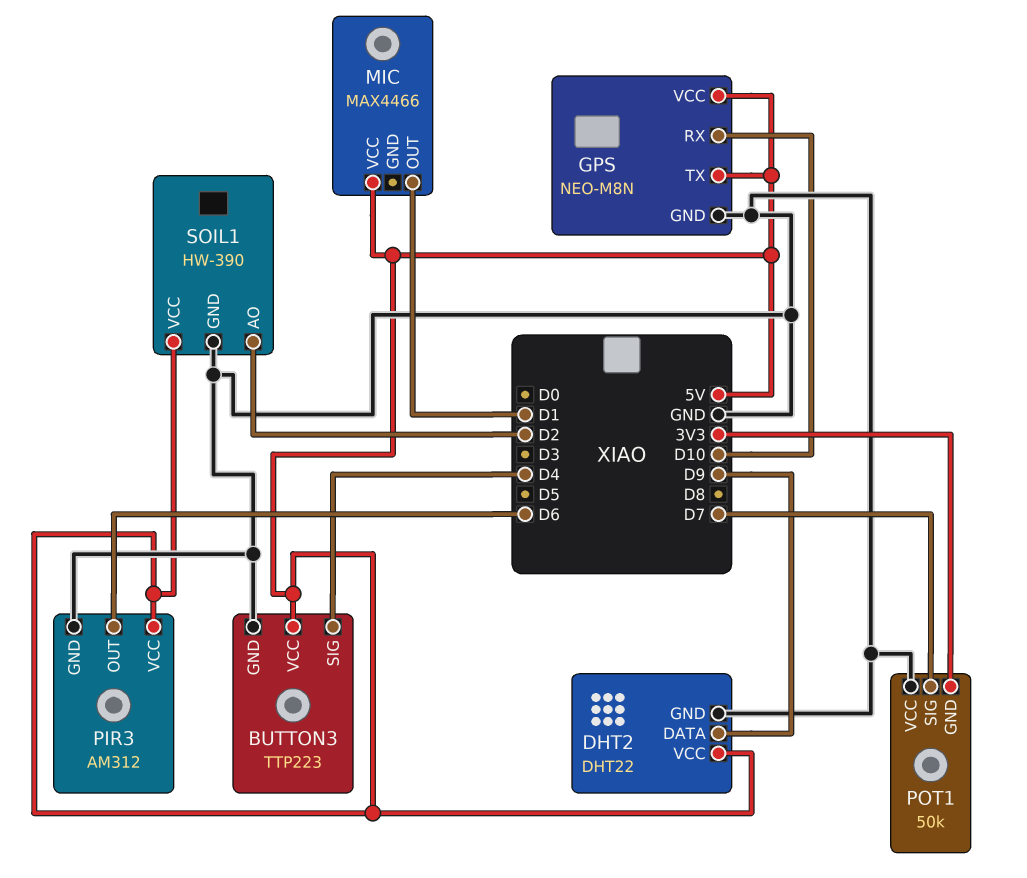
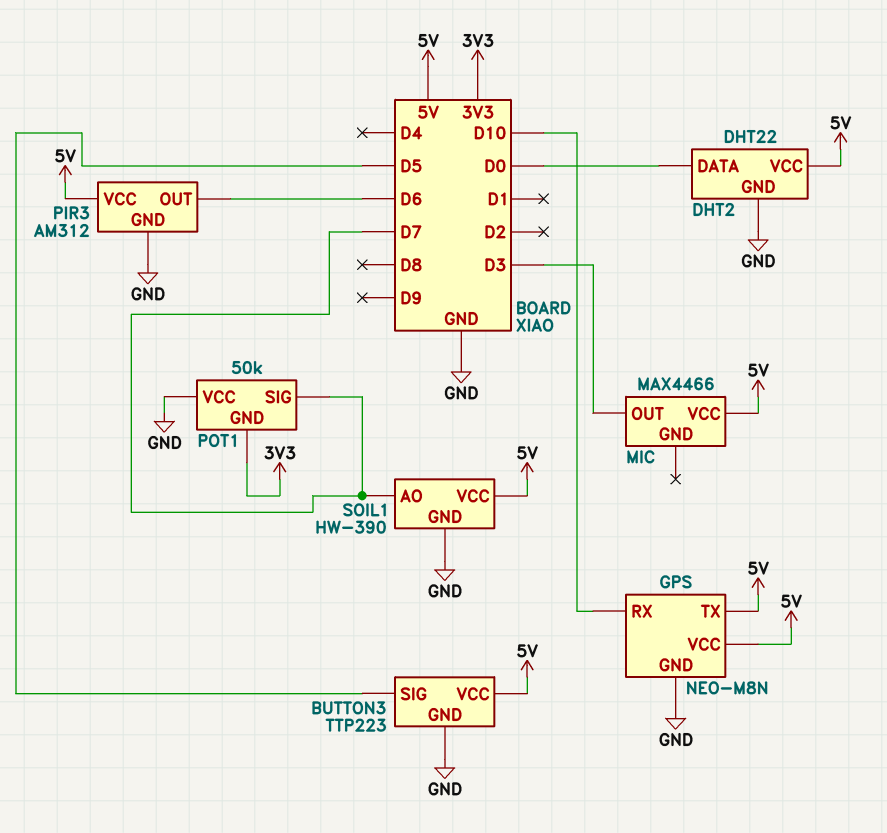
BUTTON3 pin SIG: D4 -> D5
DHT2 pin DATA: D9 -> D0
MIC pin OUT: D1 -> D3
SOIL1 pin AO: D2 -> D7

